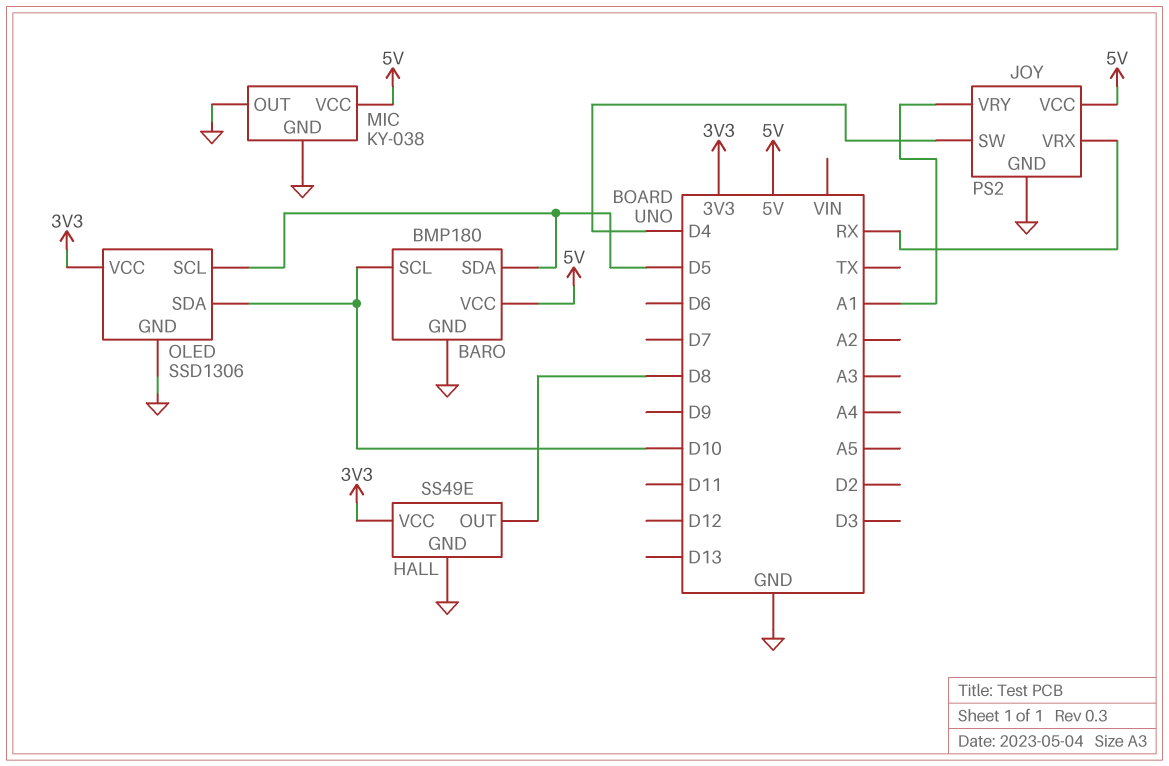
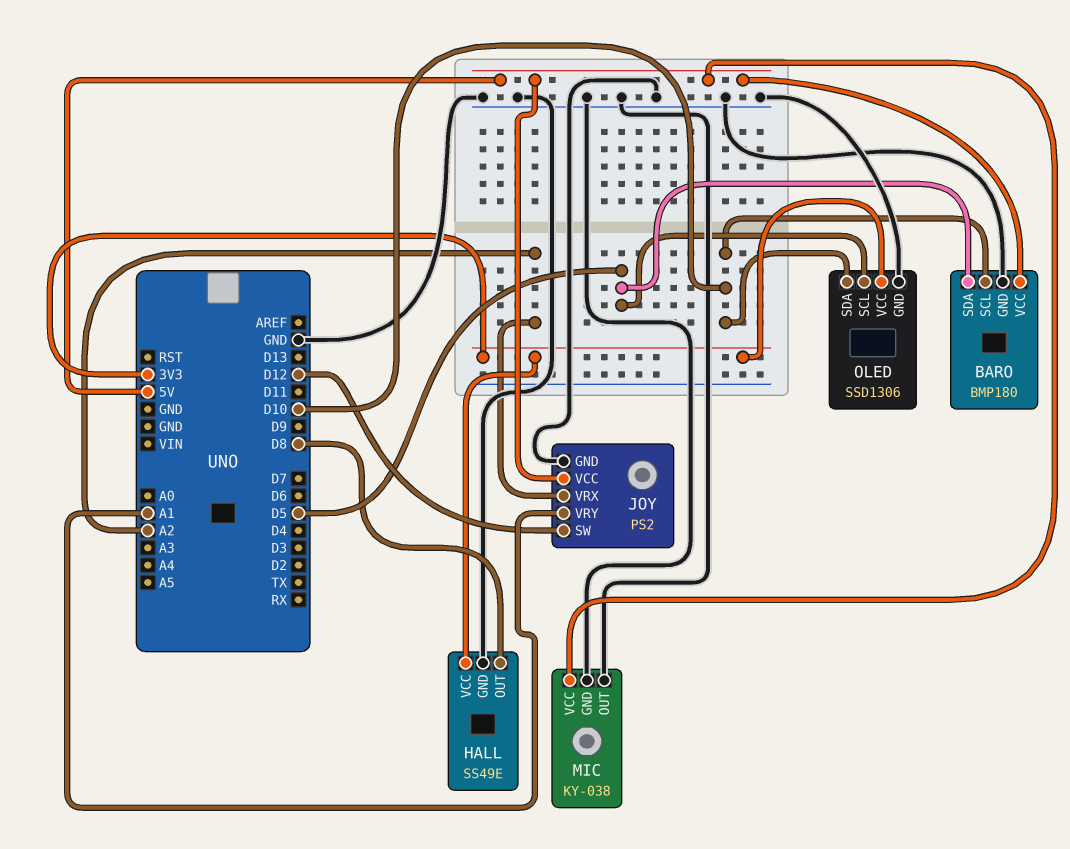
JOY pin SW: D4 -> D12
JOY pin VRX: RX -> A2

